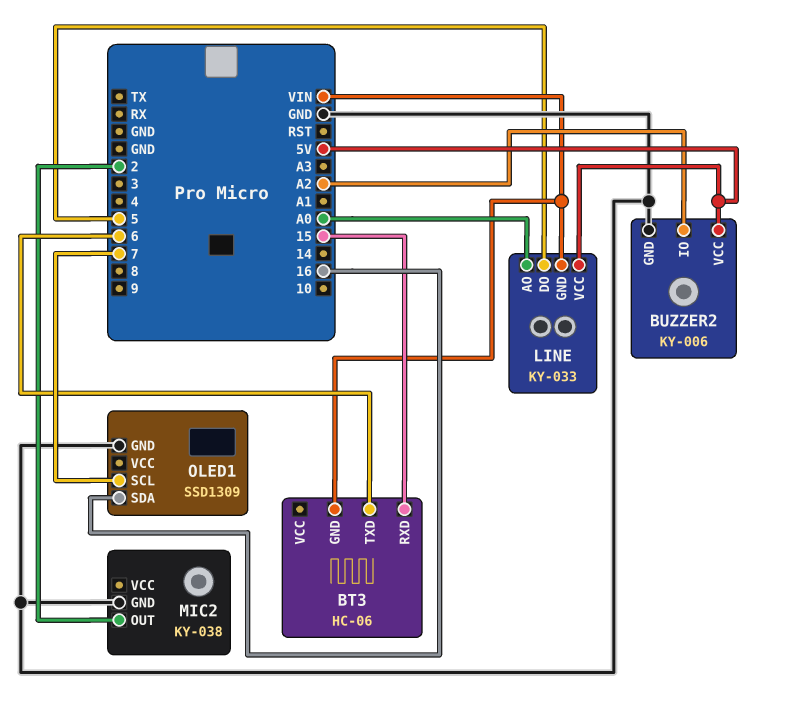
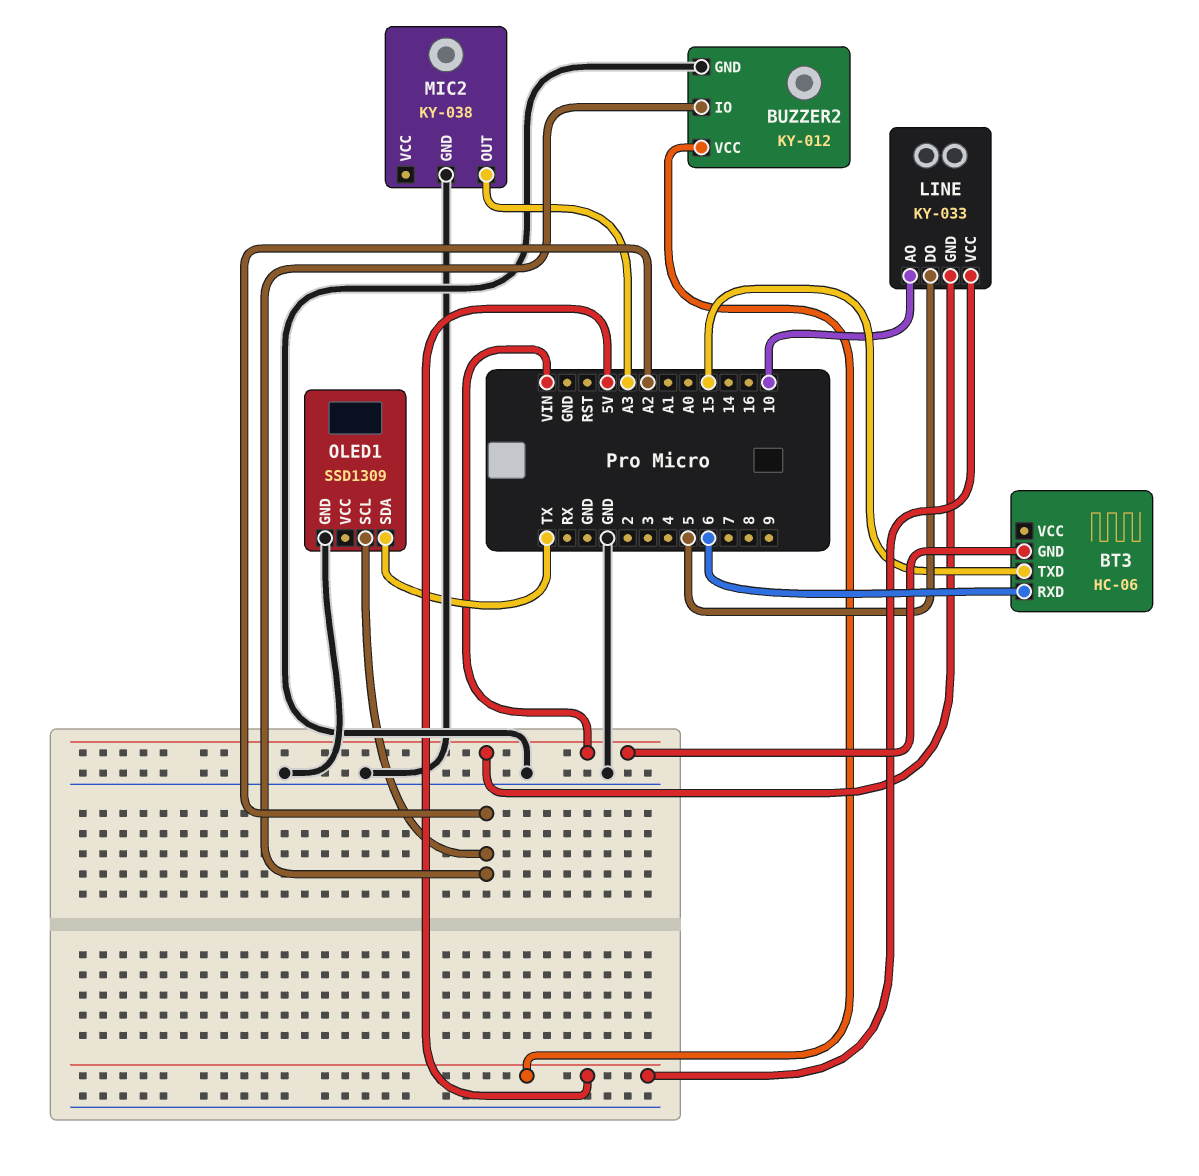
BT3 pin RXD: 15 -> 6
BT3 pin TXD: 6 -> 15
BUZZER2: KY-006 -> KY-012
LINE pin AO: A0 -> 10
MIC2 pin OUT: 2 -> A3
OLED1 pin SCL: 7 -> A2
OLED1 pin SDA: 16 -> TX

